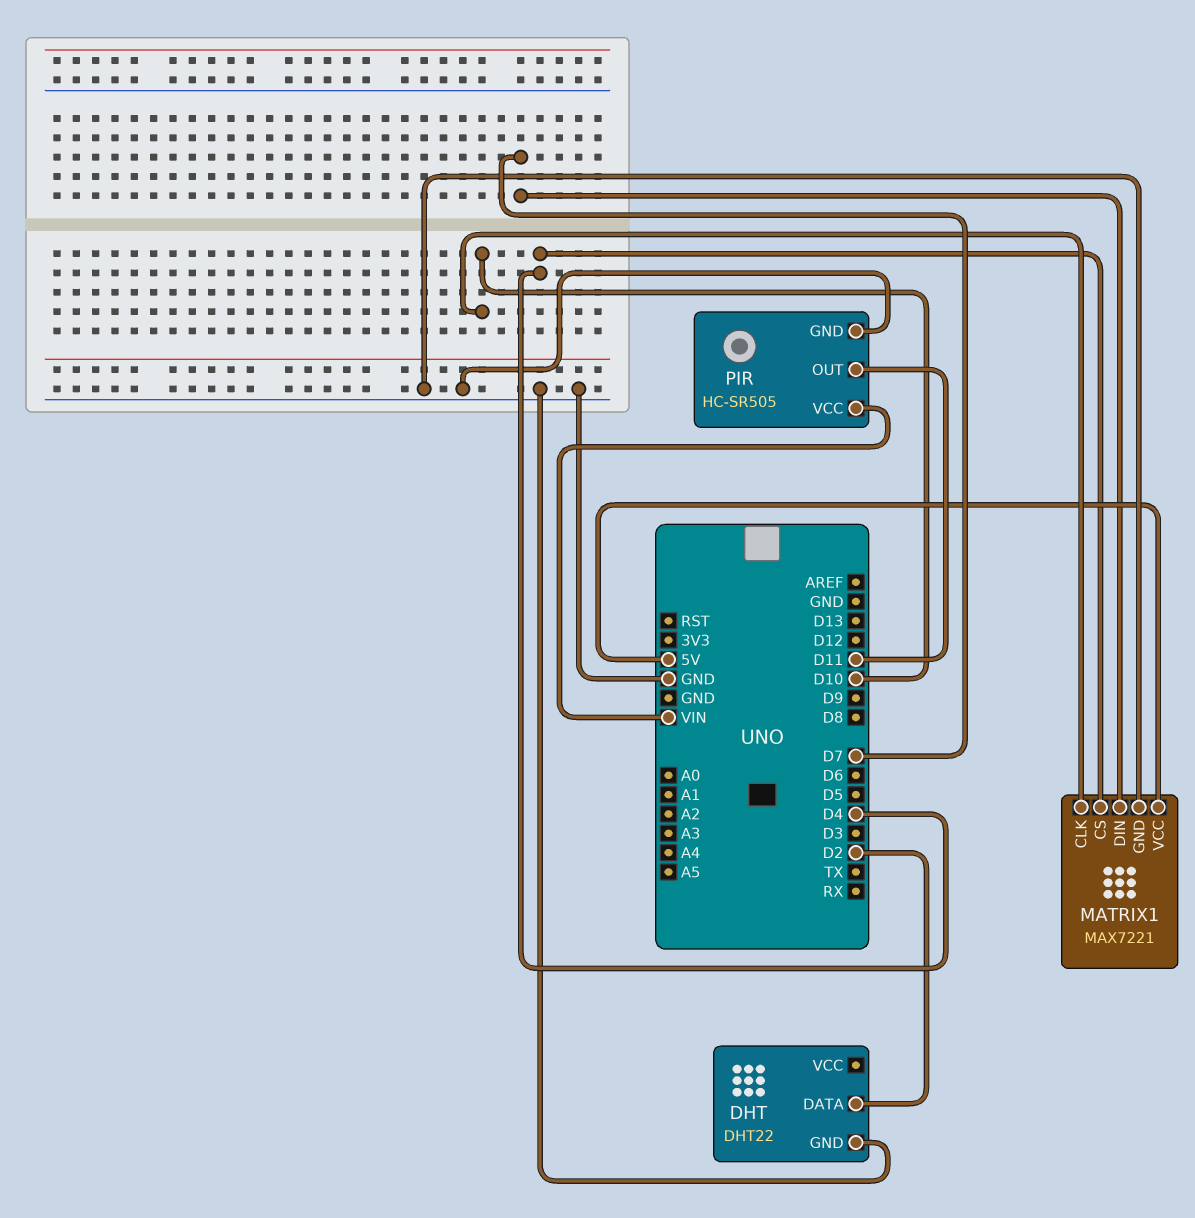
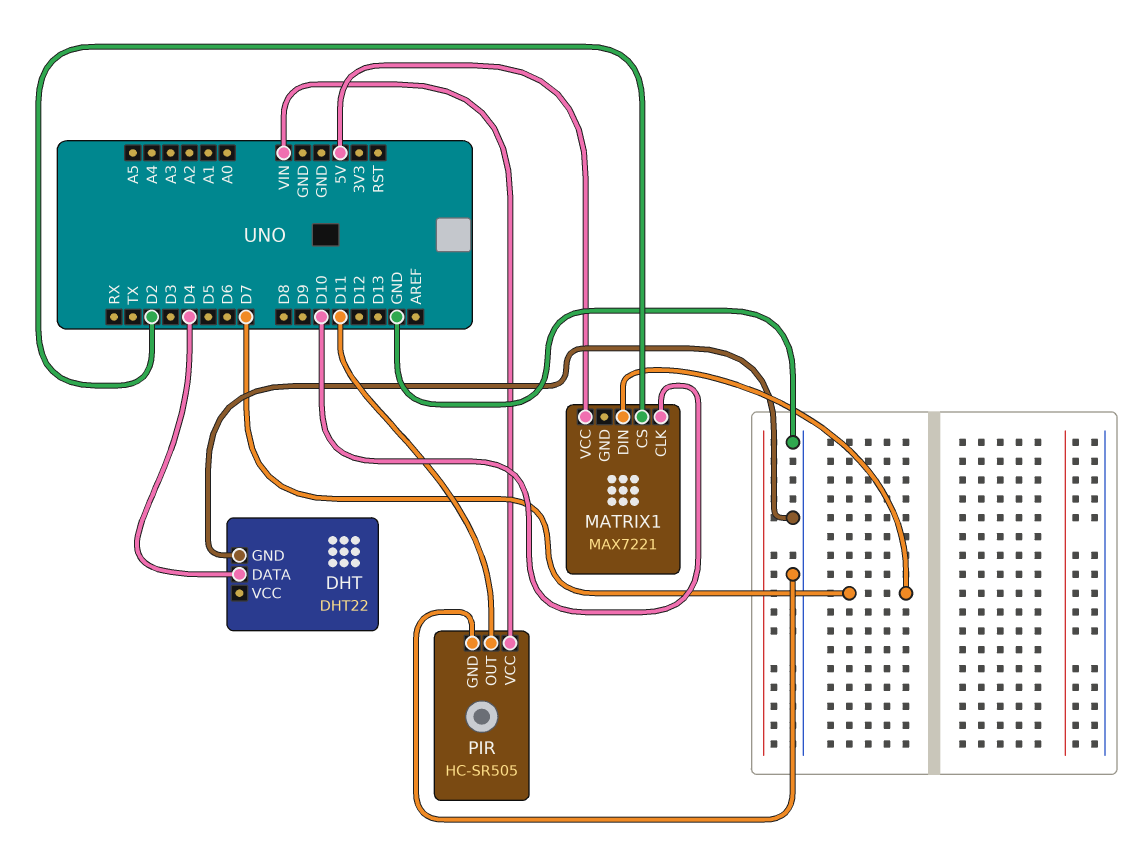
DHT pin DATA: D2 -> D4
MATRIX1 pin CS: D4 -> D2
MATRIX1 pin GND: GND -> none

